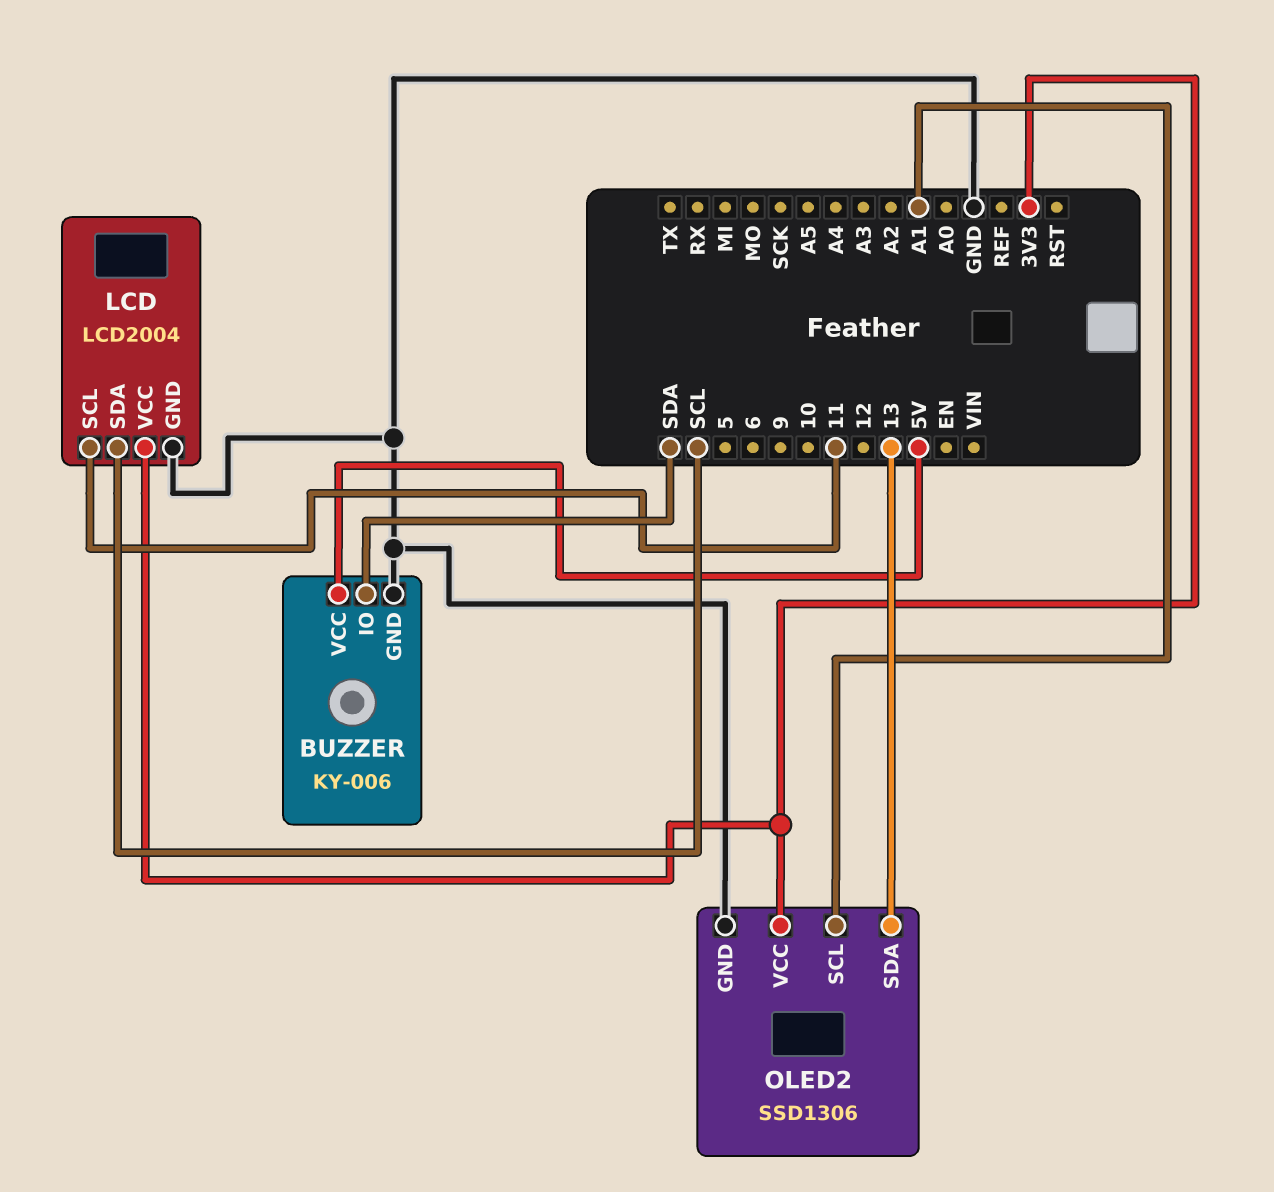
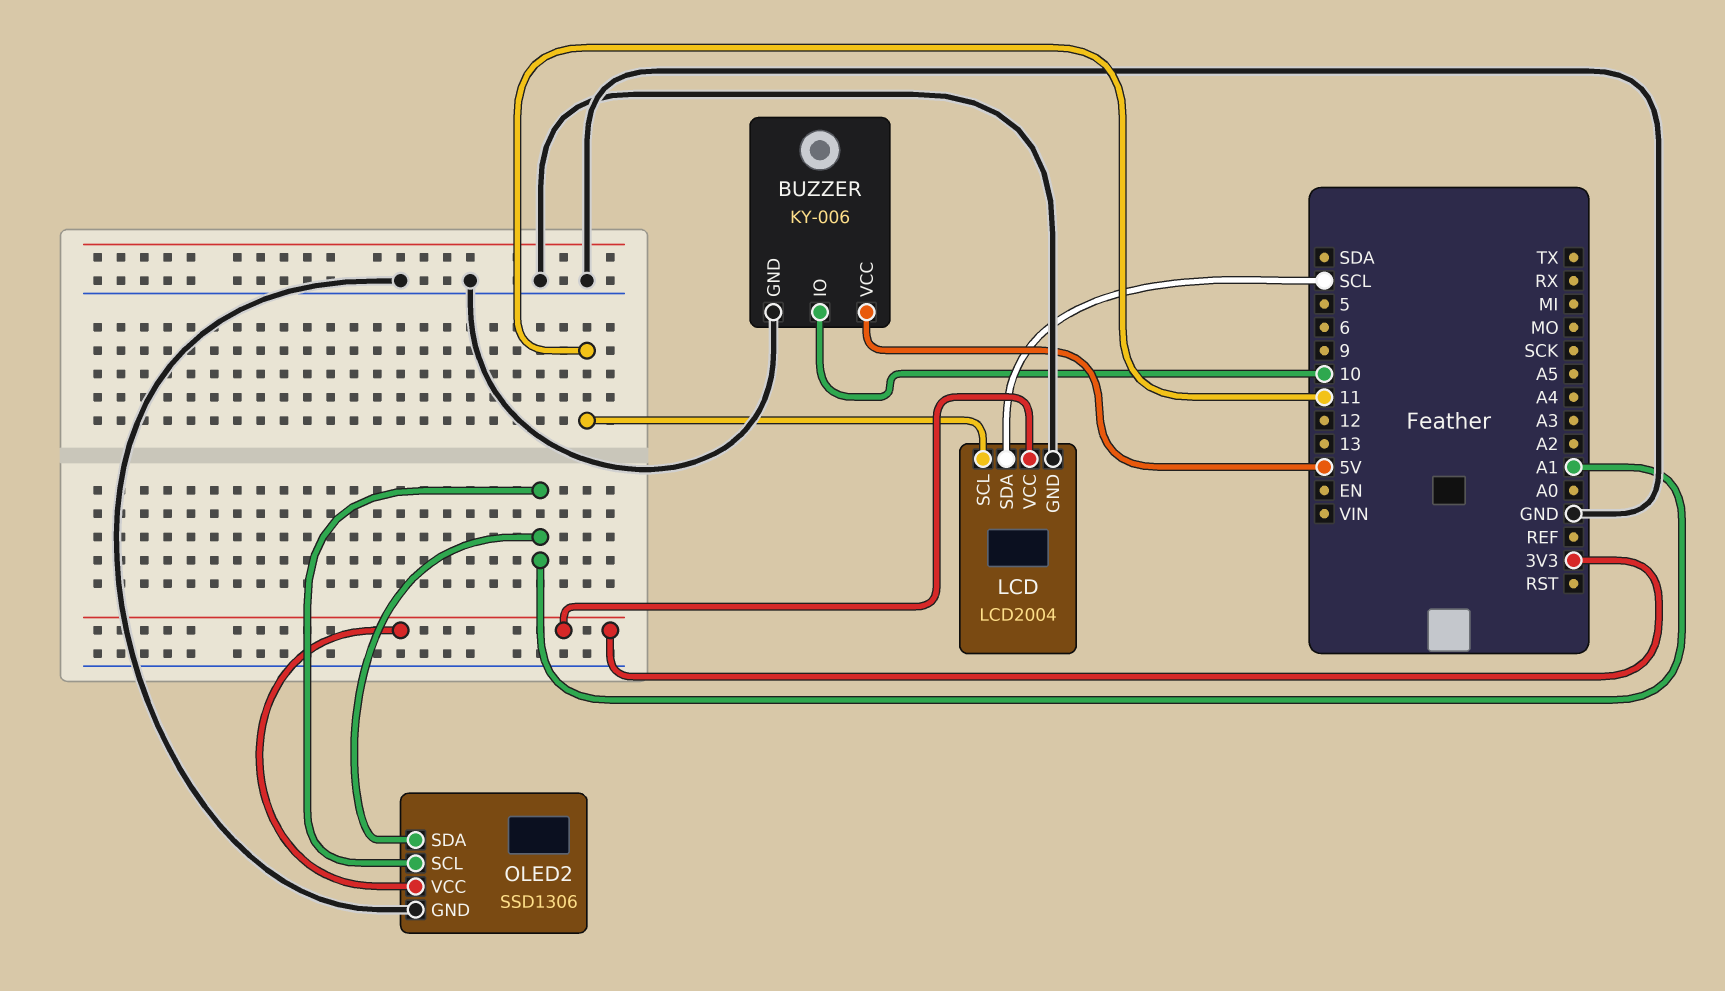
BUZZER pin IO: SDA -> 10
OLED2 pin SDA: 13 -> A1

